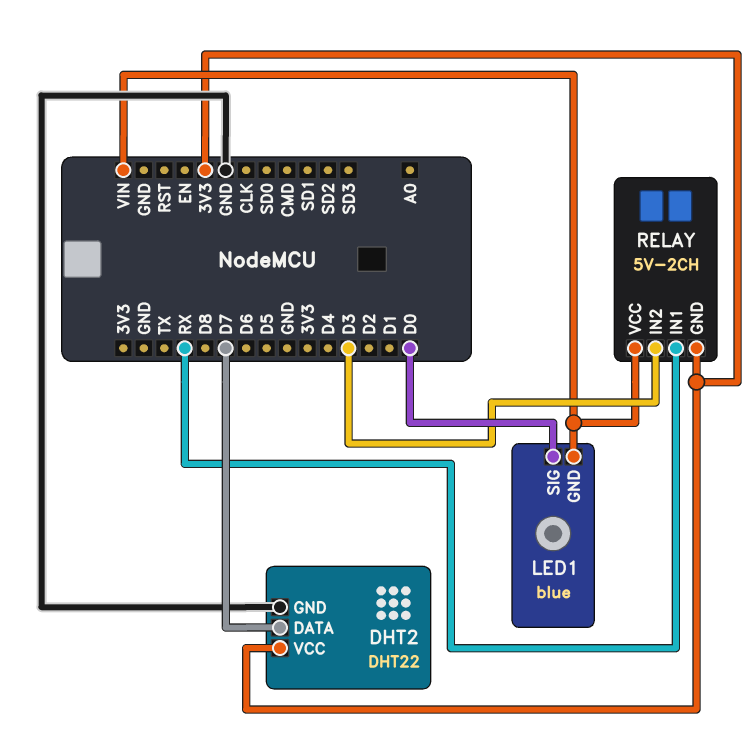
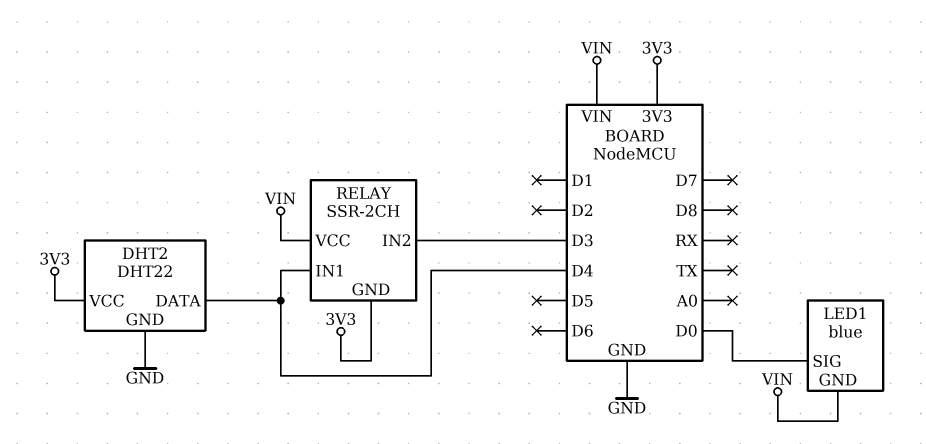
DHT2 pin DATA: D7 -> D4
RELAY: 5V-2CH -> SSR-2CH
RELAY pin IN1: RX -> D4

